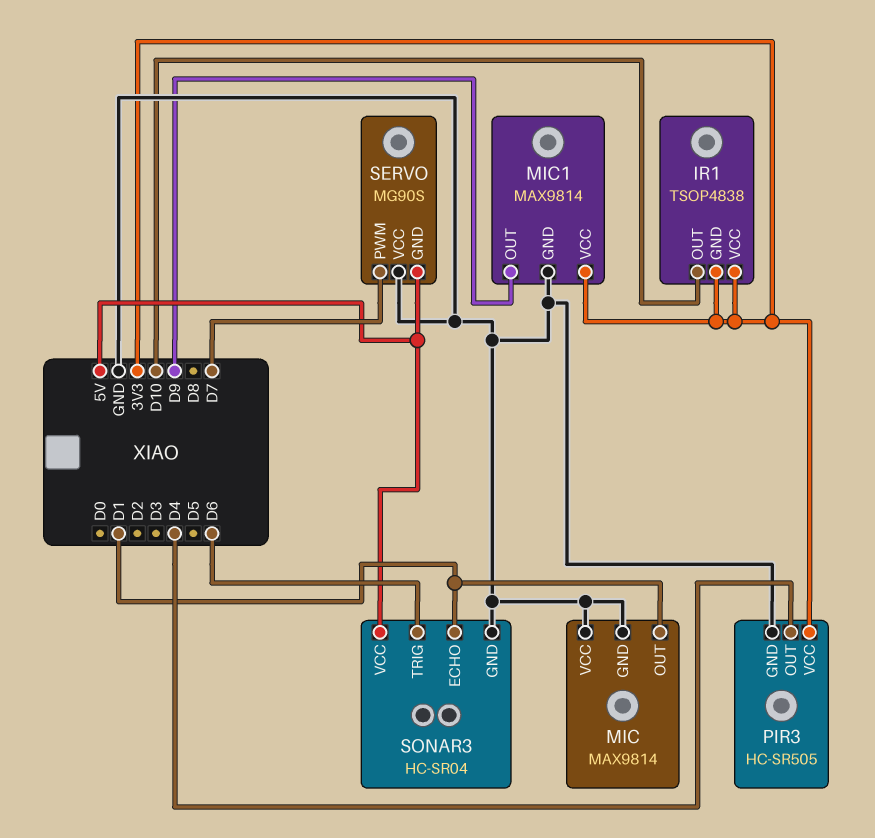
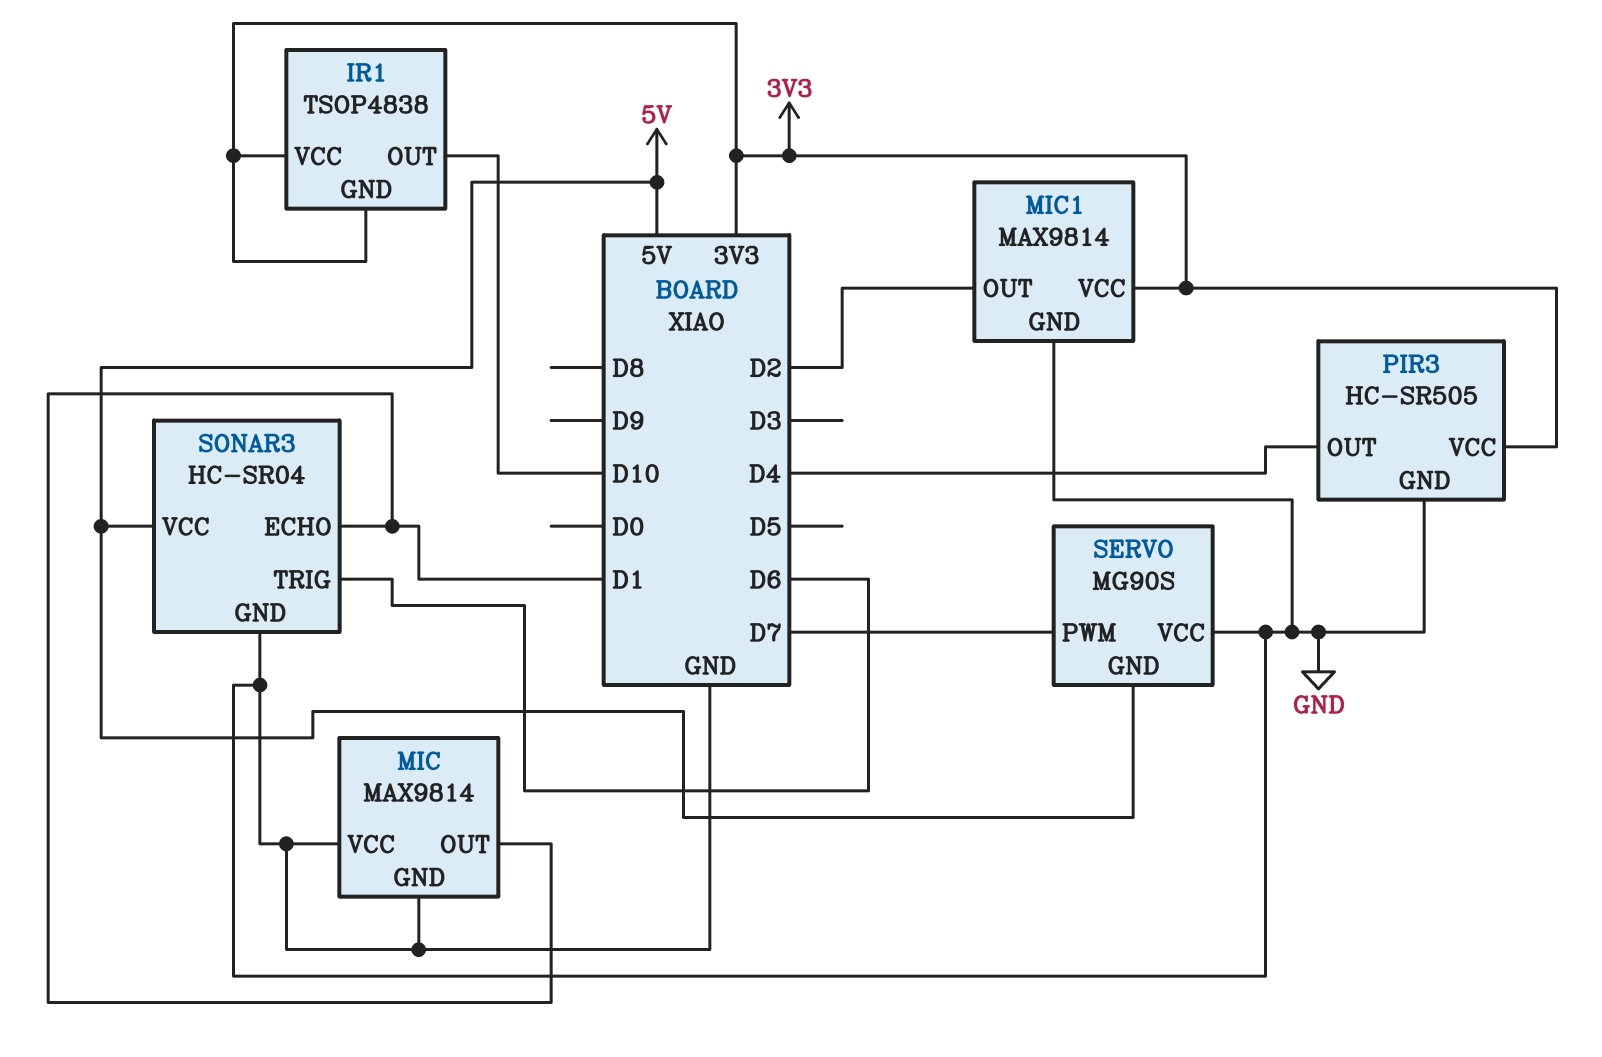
MIC1 pin OUT: D9 -> D2

